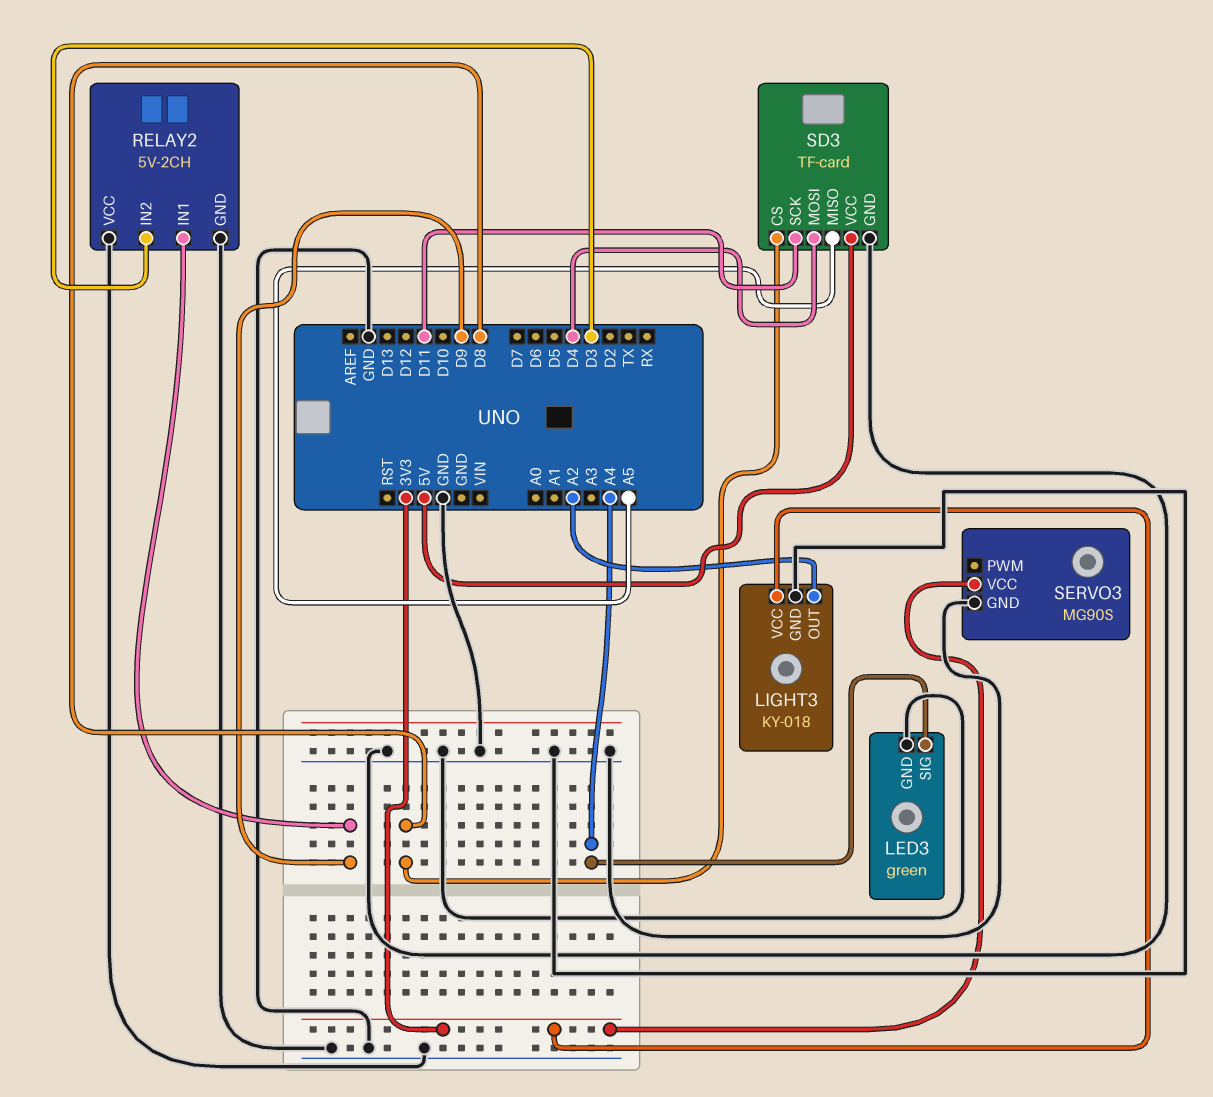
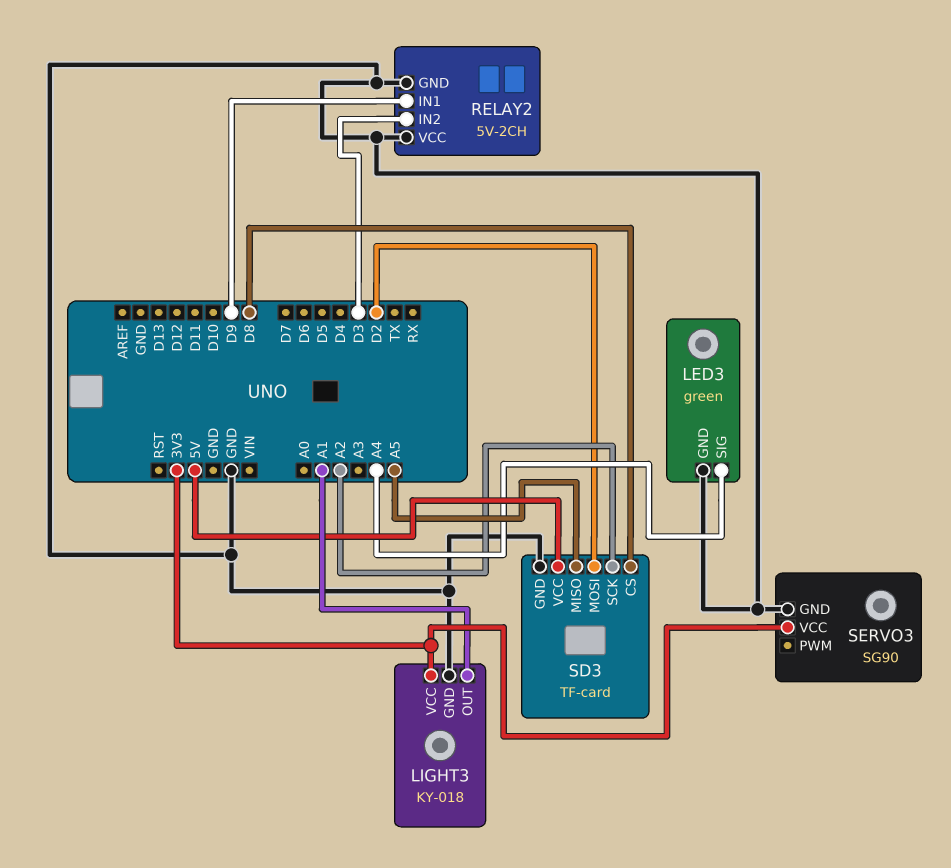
LIGHT3 pin OUT: A2 -> A1
SD3 pin MOSI: D4 -> D2
SD3 pin SCK: D11 -> A2
SERVO3: MG90S -> SG90

